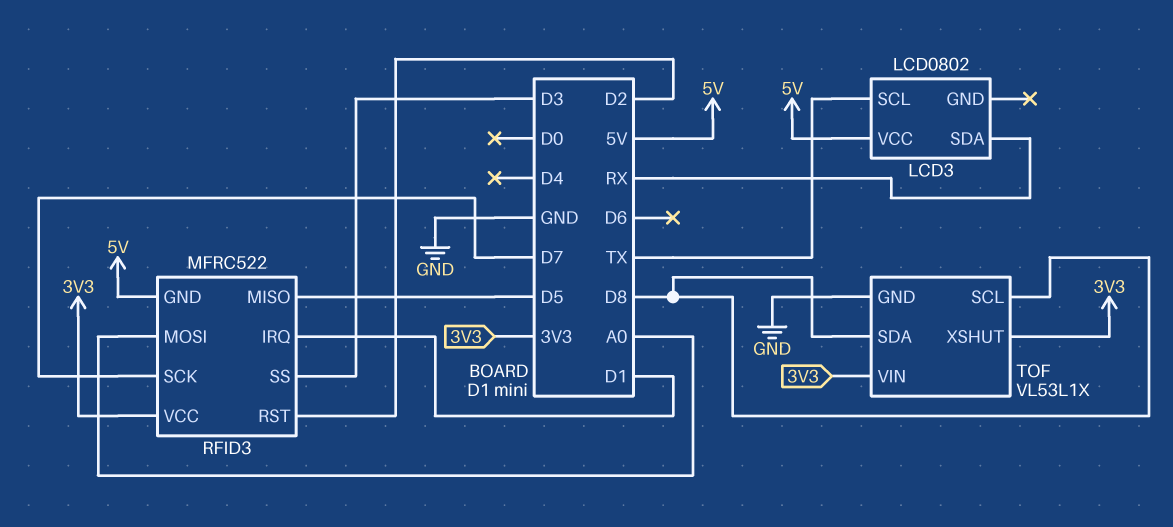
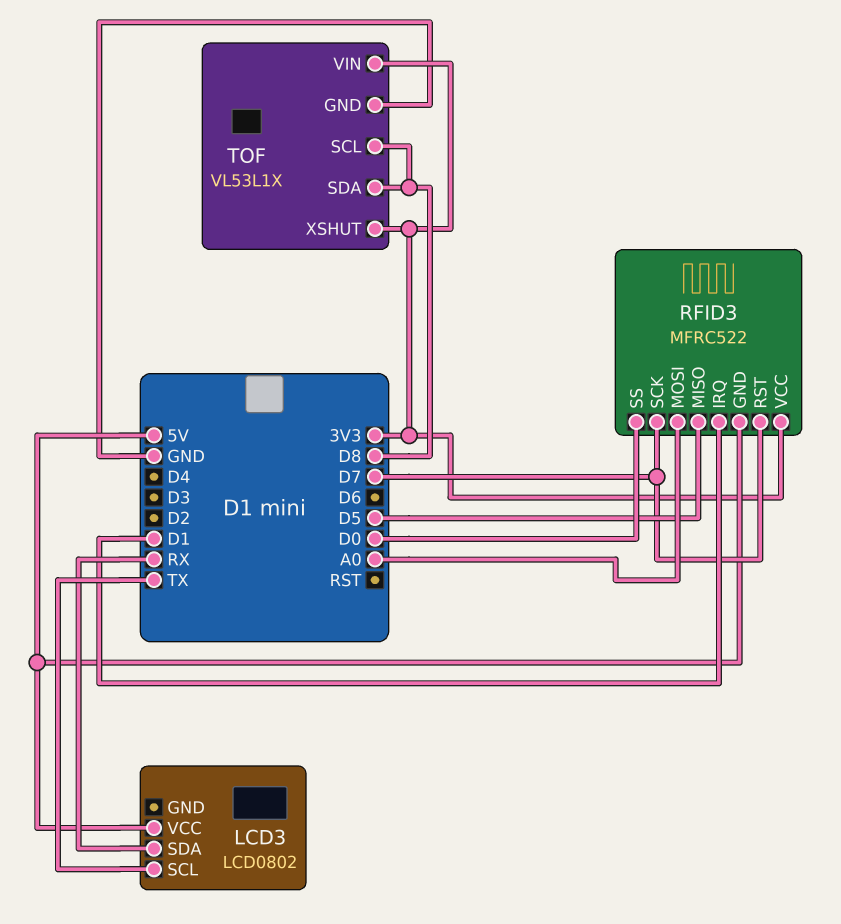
RFID3 pin RST: D2 -> D7
RFID3 pin SS: D3 -> D0

